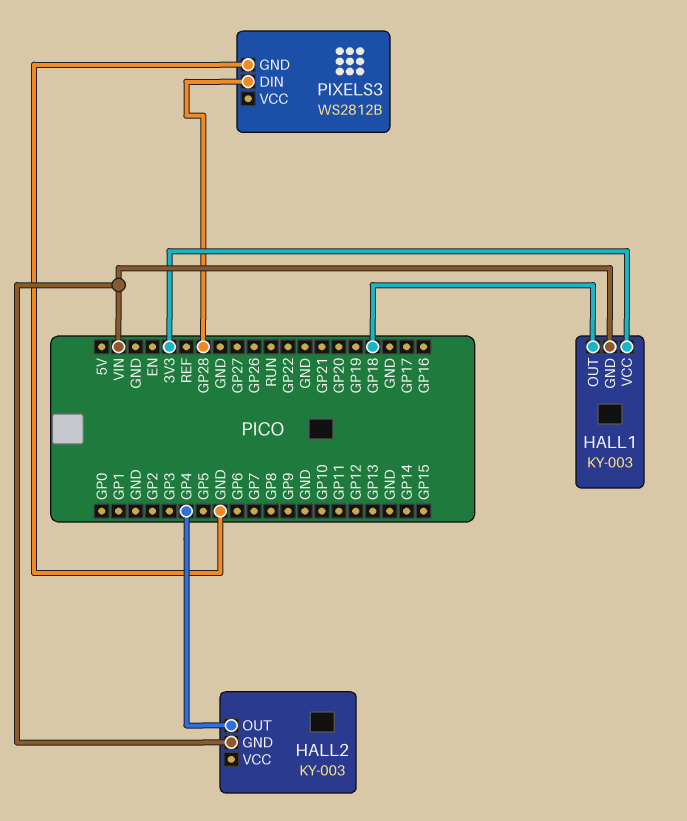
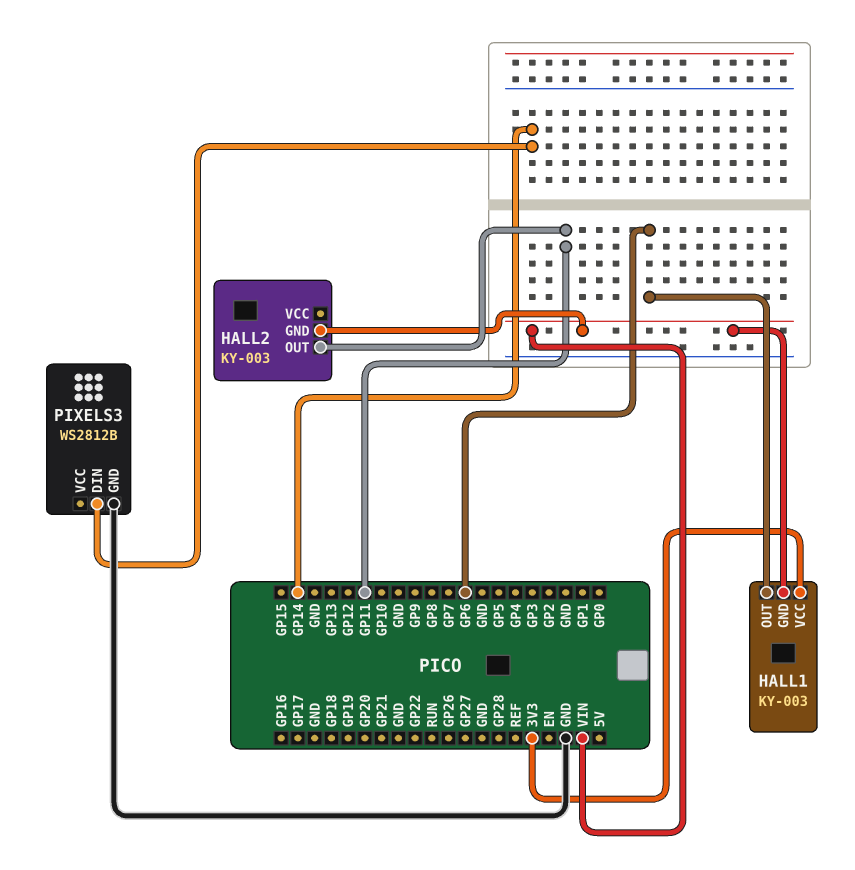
HALL1 pin OUT: GP18 -> GP6
HALL2 pin OUT: GP4 -> GP11
PIXELS3 pin DIN: GP28 -> GP14

